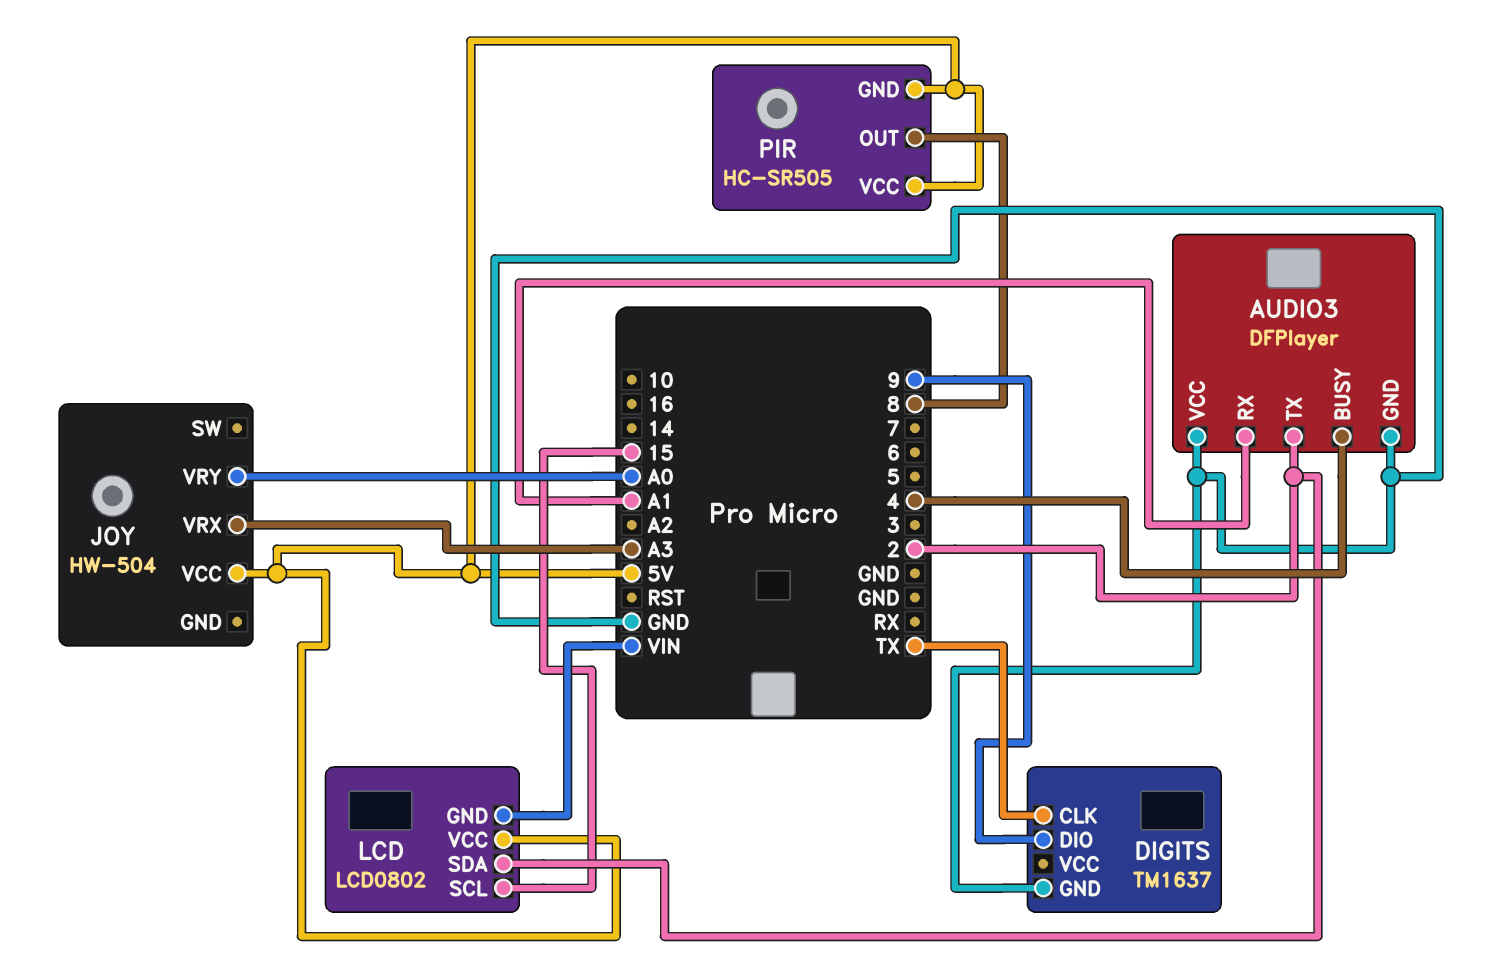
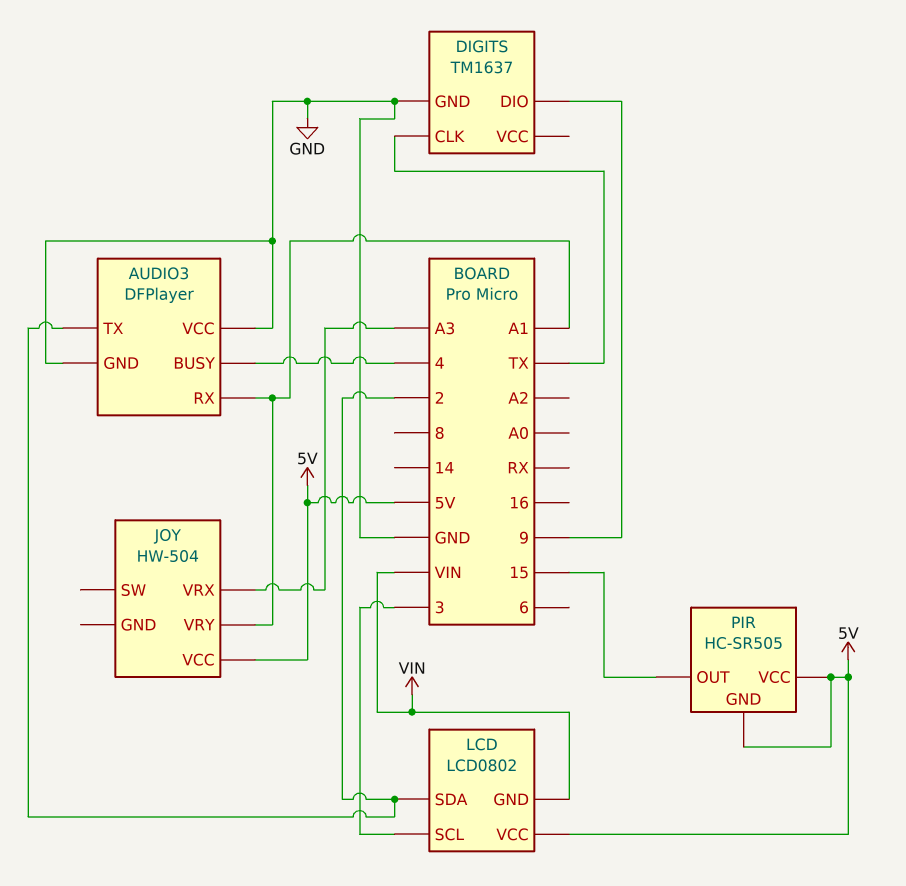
JOY pin VRY: A0 -> A1
LCD pin SCL: 15 -> 3
PIR pin OUT: 8 -> 15

